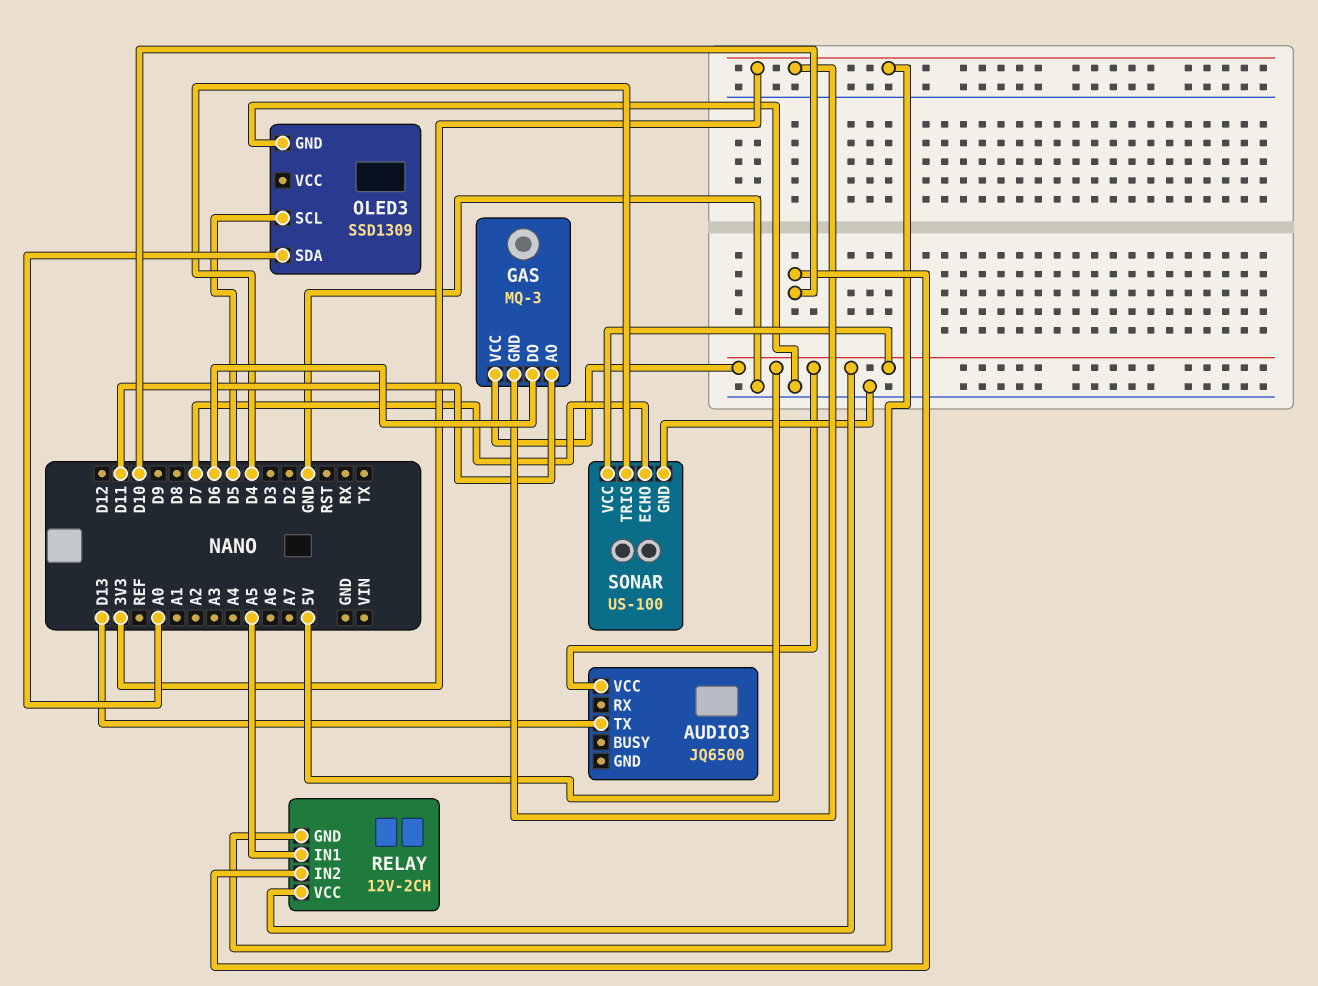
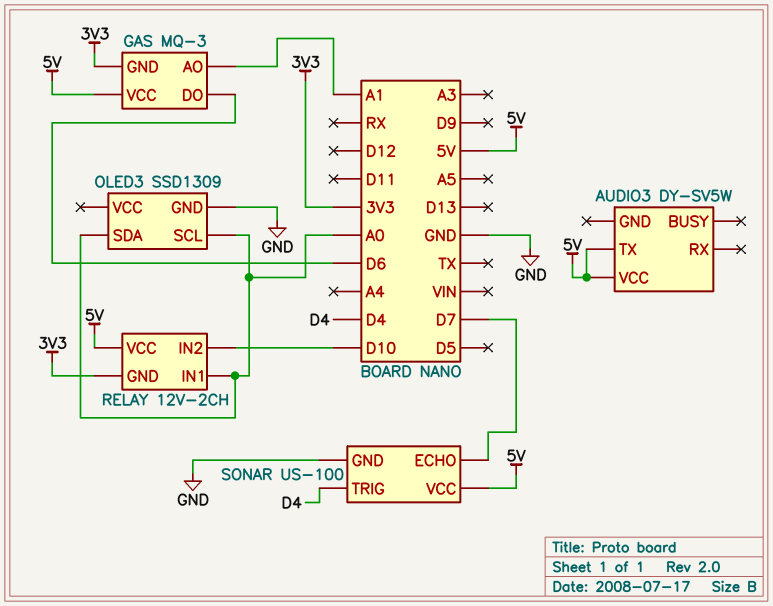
AUDIO3: JQ6500 -> DY-SV5W
AUDIO3 pin TX: D13 -> 5V
GAS pin AO: D11 -> A1
OLED3 pin SCL: D5 -> A0
RELAY pin IN1: A5 -> A0

